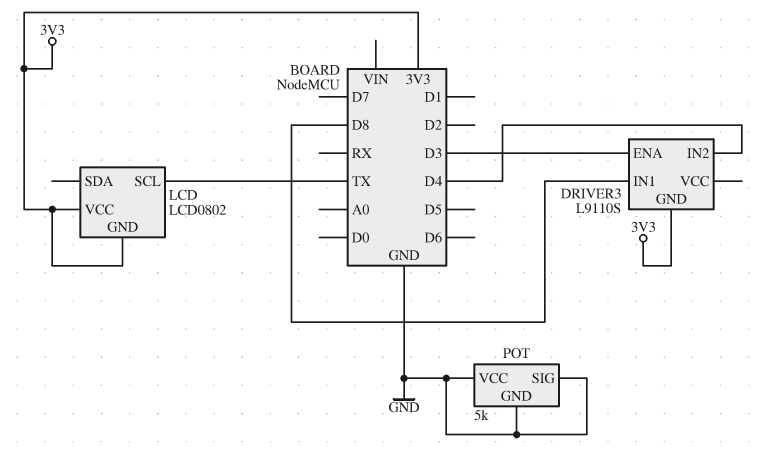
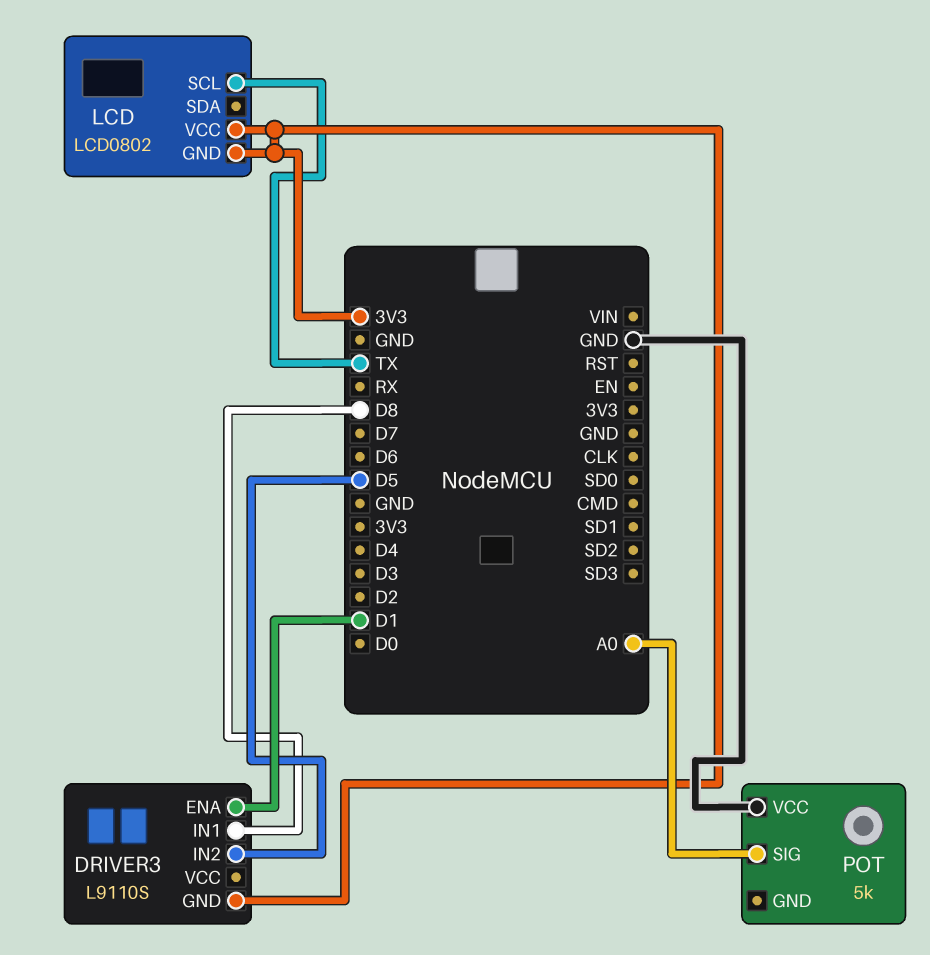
DRIVER3 pin ENA: D3 -> D1
DRIVER3 pin IN2: D4 -> D5
POT pin GND: GND -> none
POT pin SIG: GND -> A0

